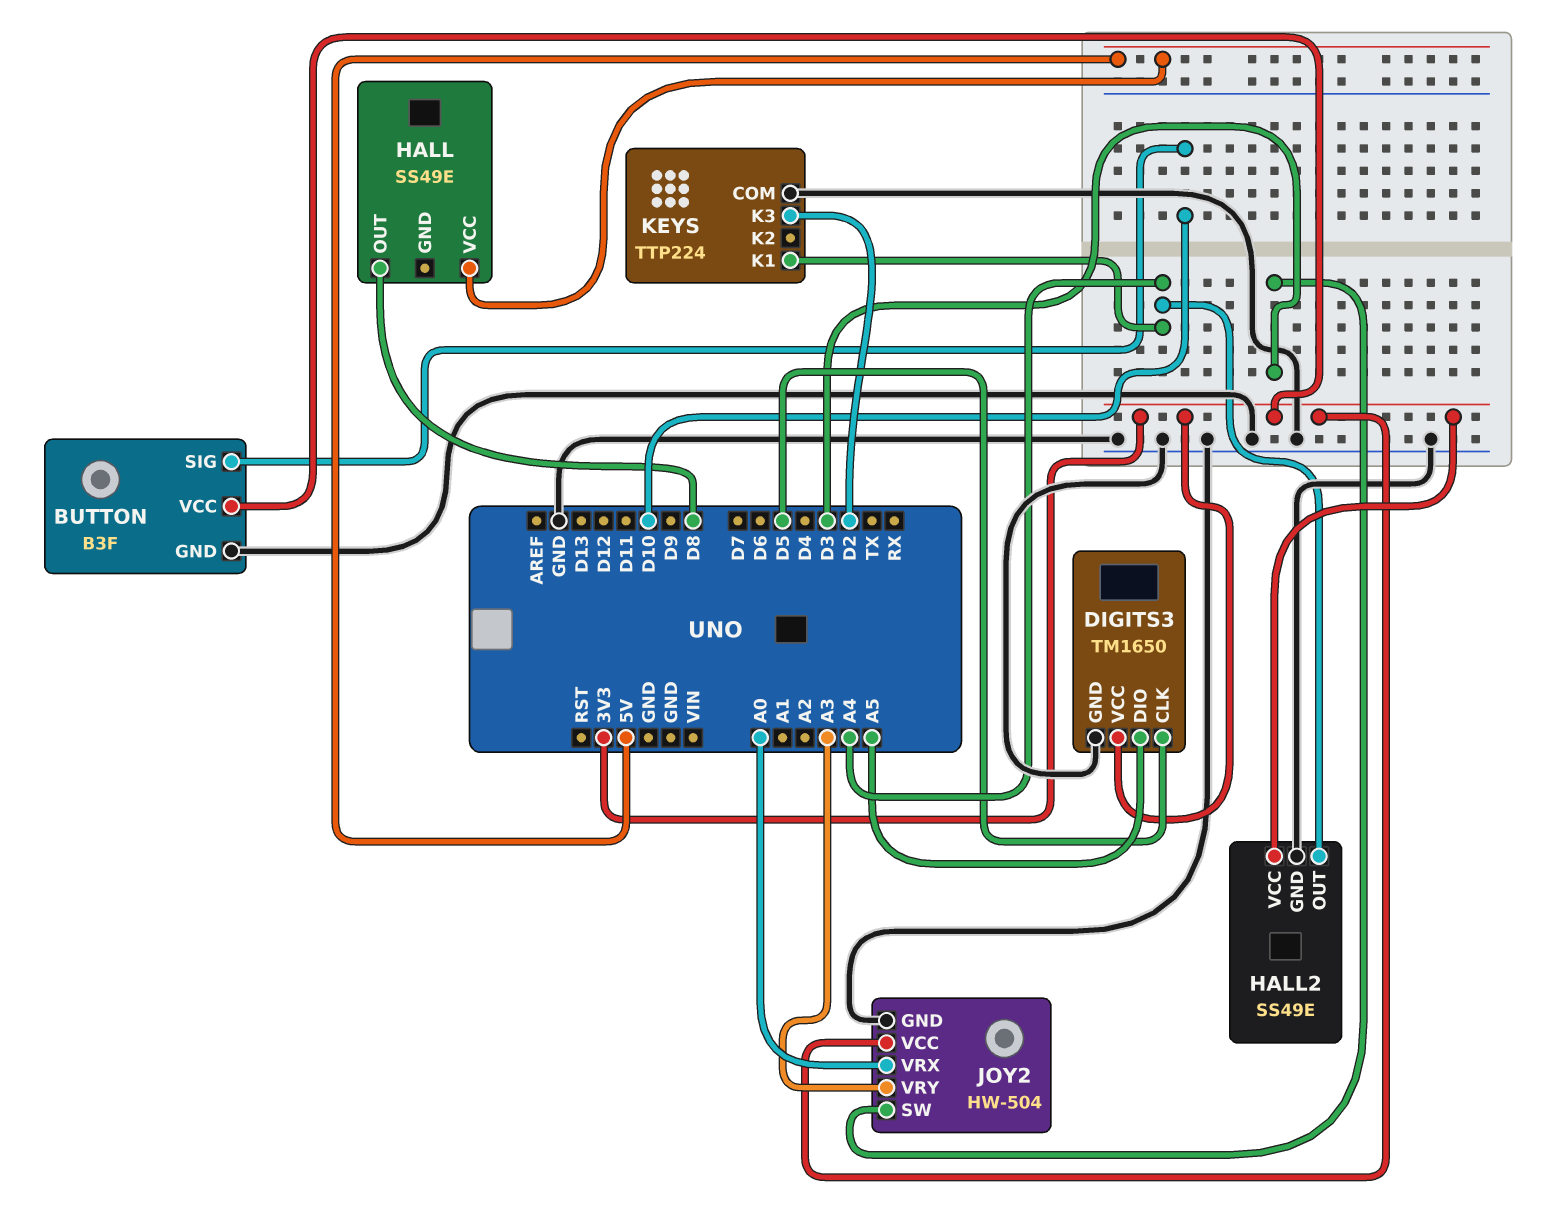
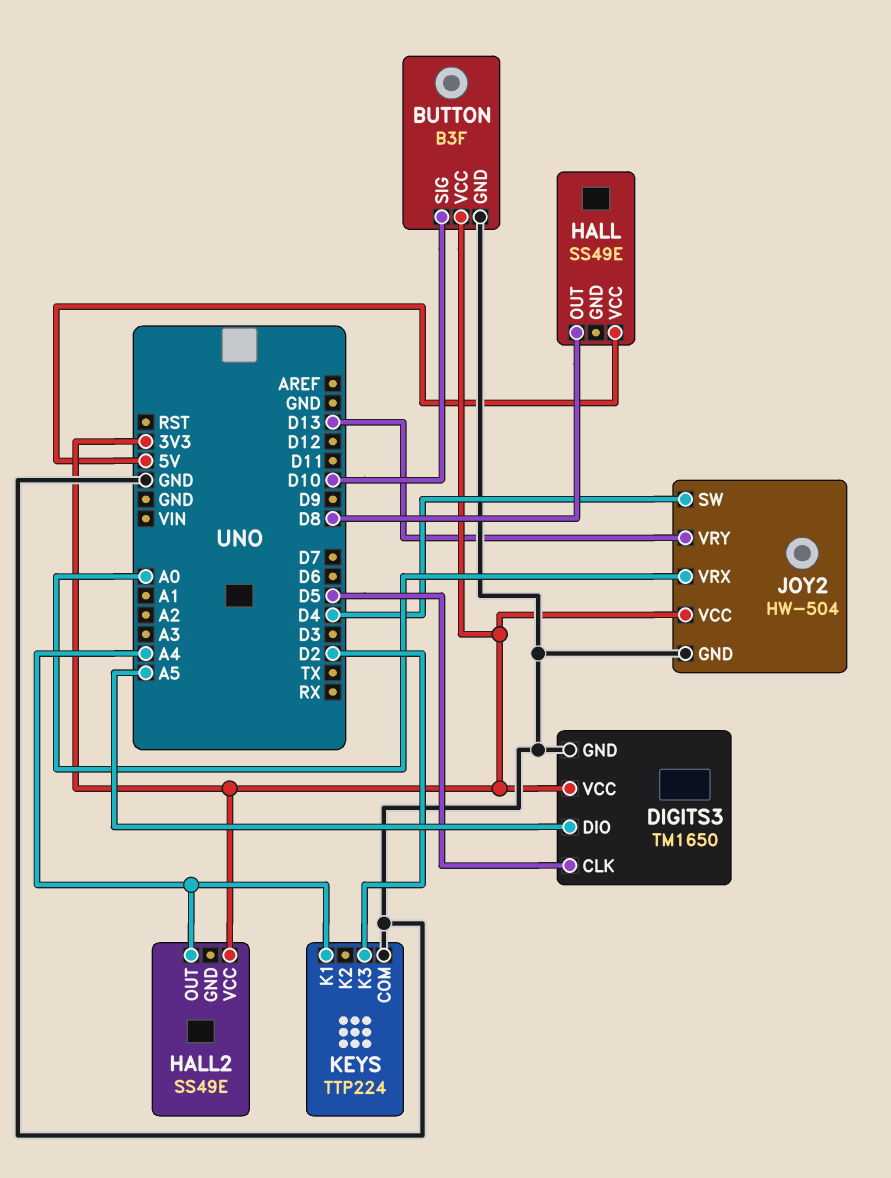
HALL2 pin GND: GND -> none
JOY2 pin SW: D3 -> D4
JOY2 pin VRY: A3 -> D13

